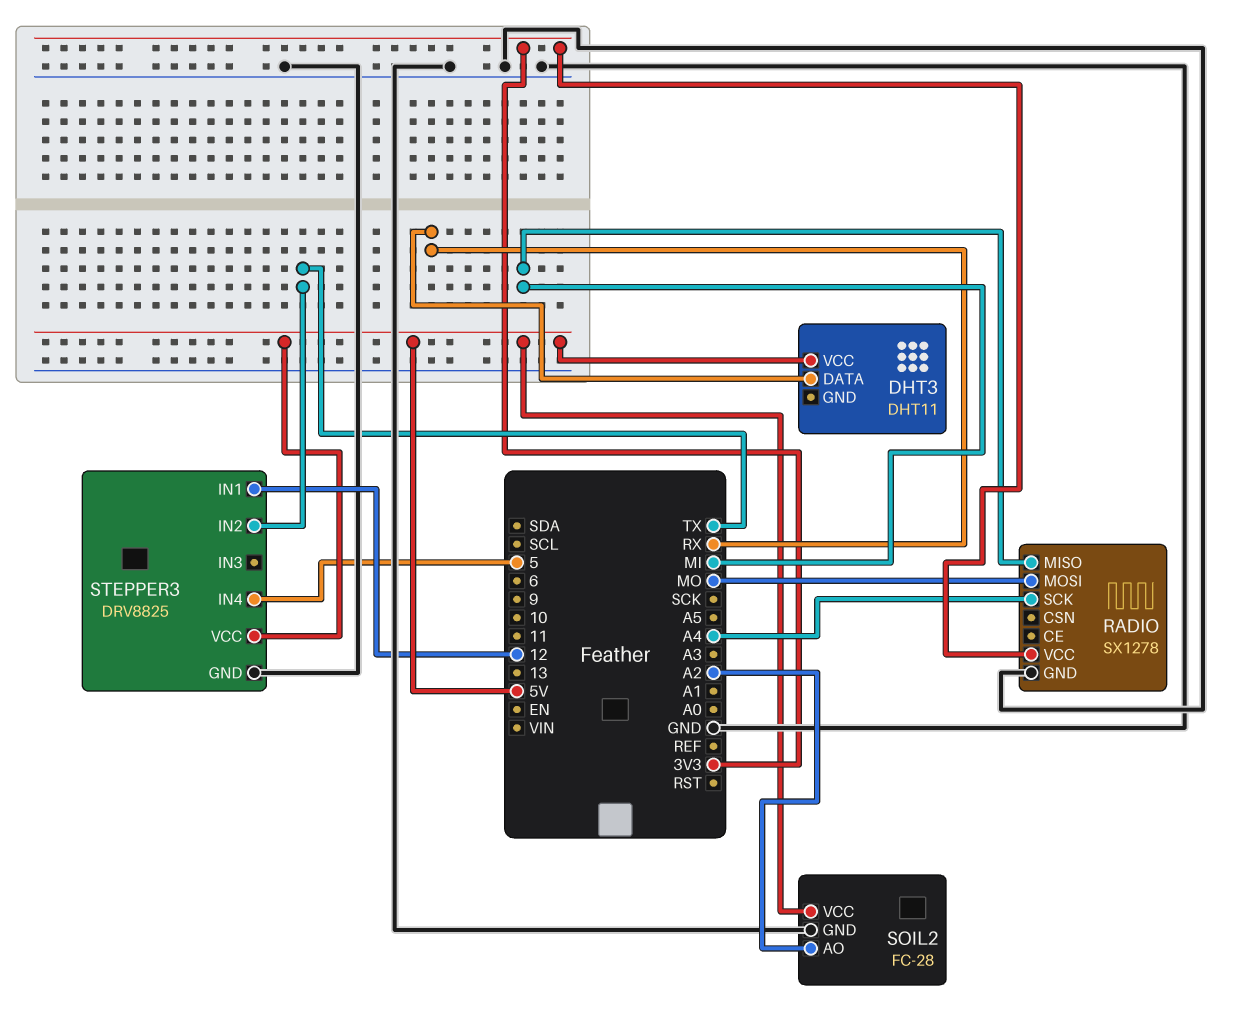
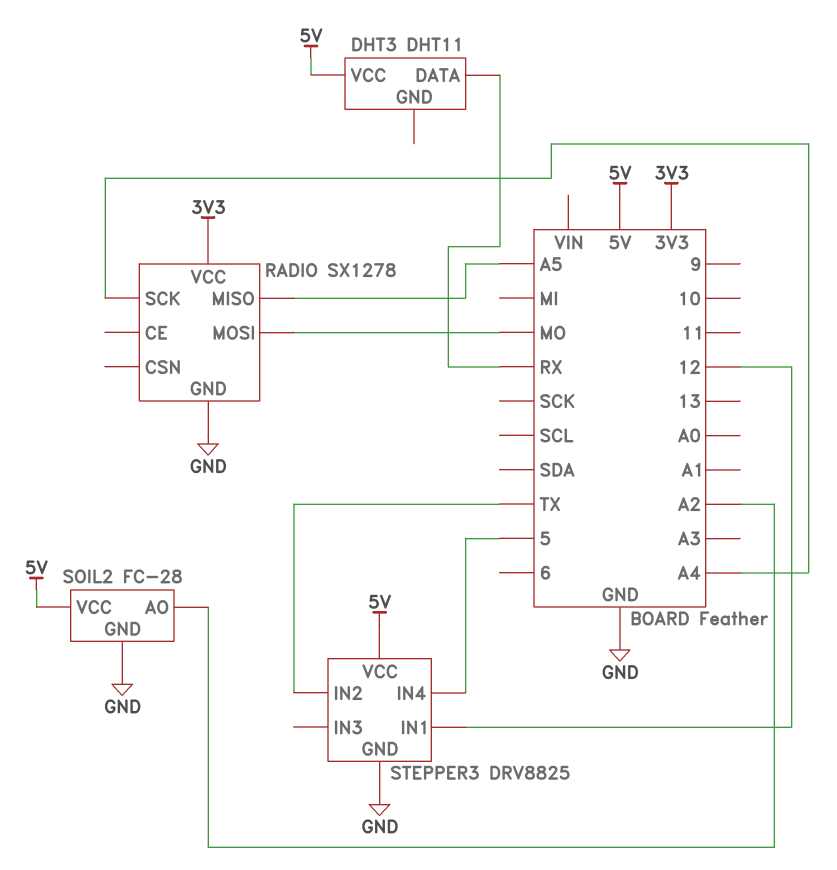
RADIO pin MISO: MI -> A5

